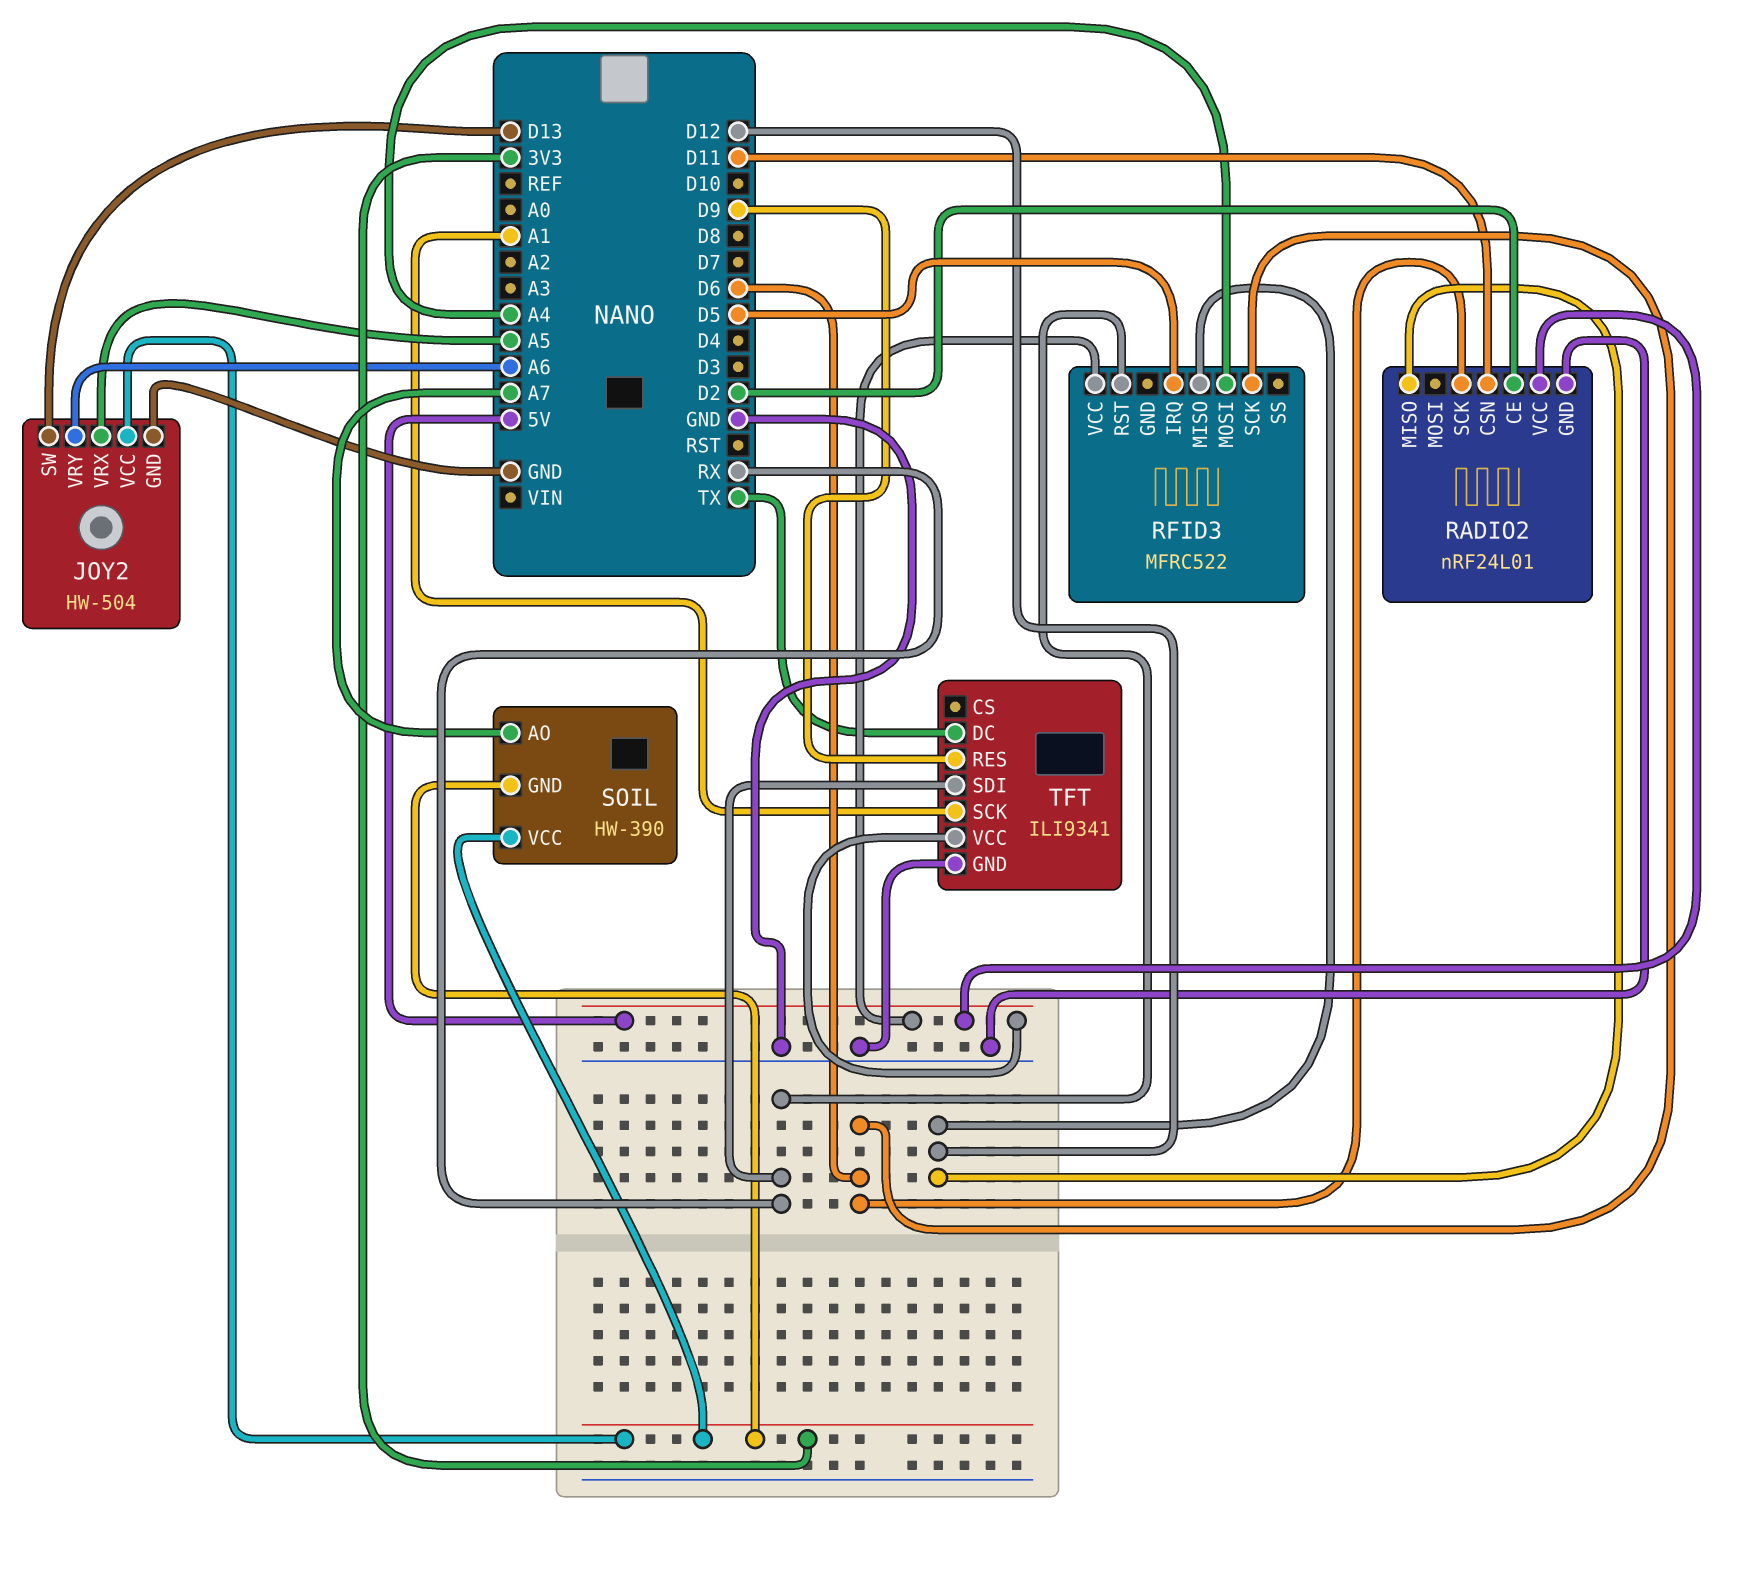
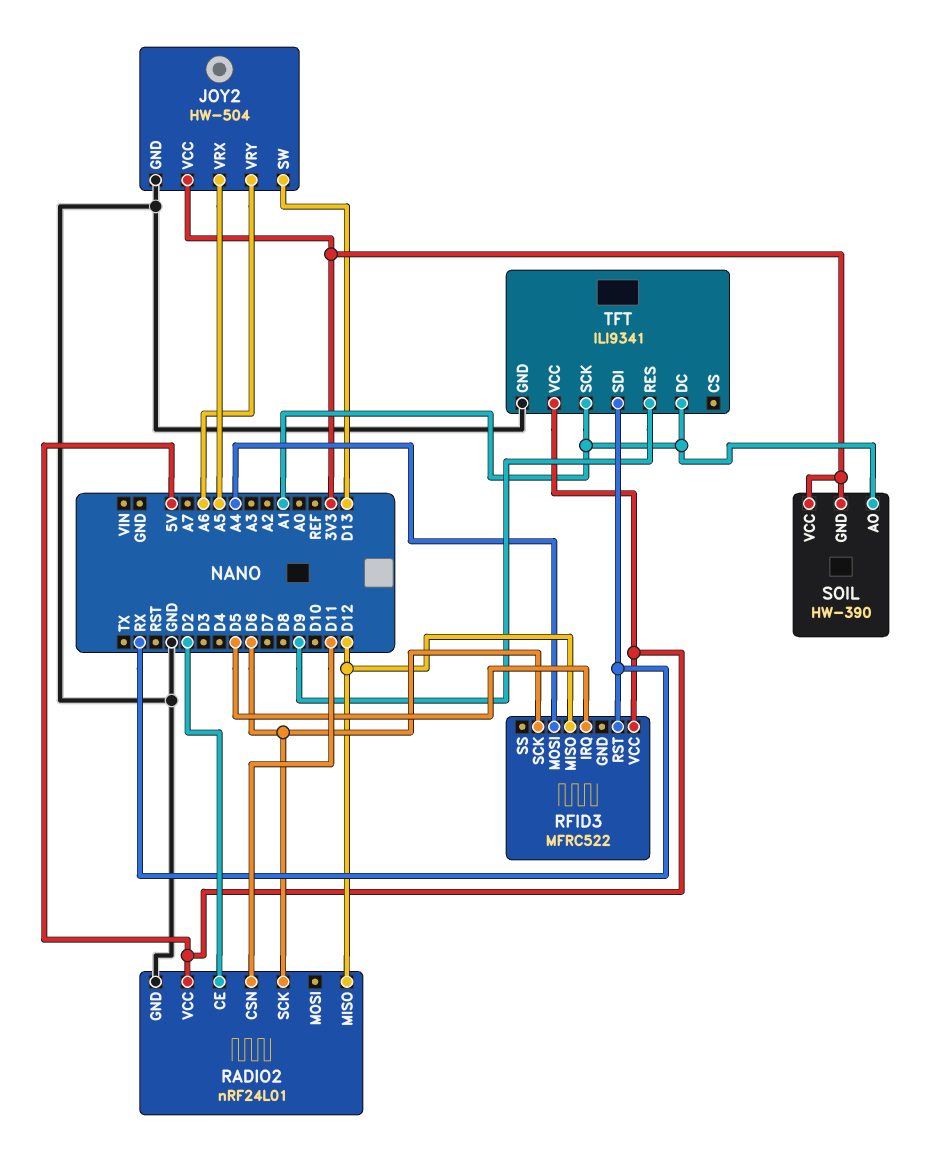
SOIL pin AO: A7 -> A1
TFT pin DC: TX -> A1

